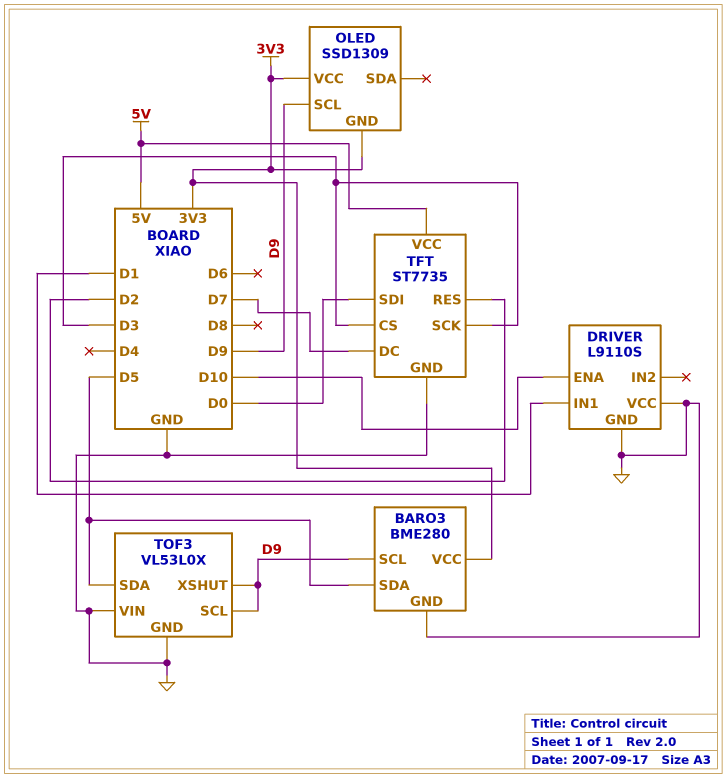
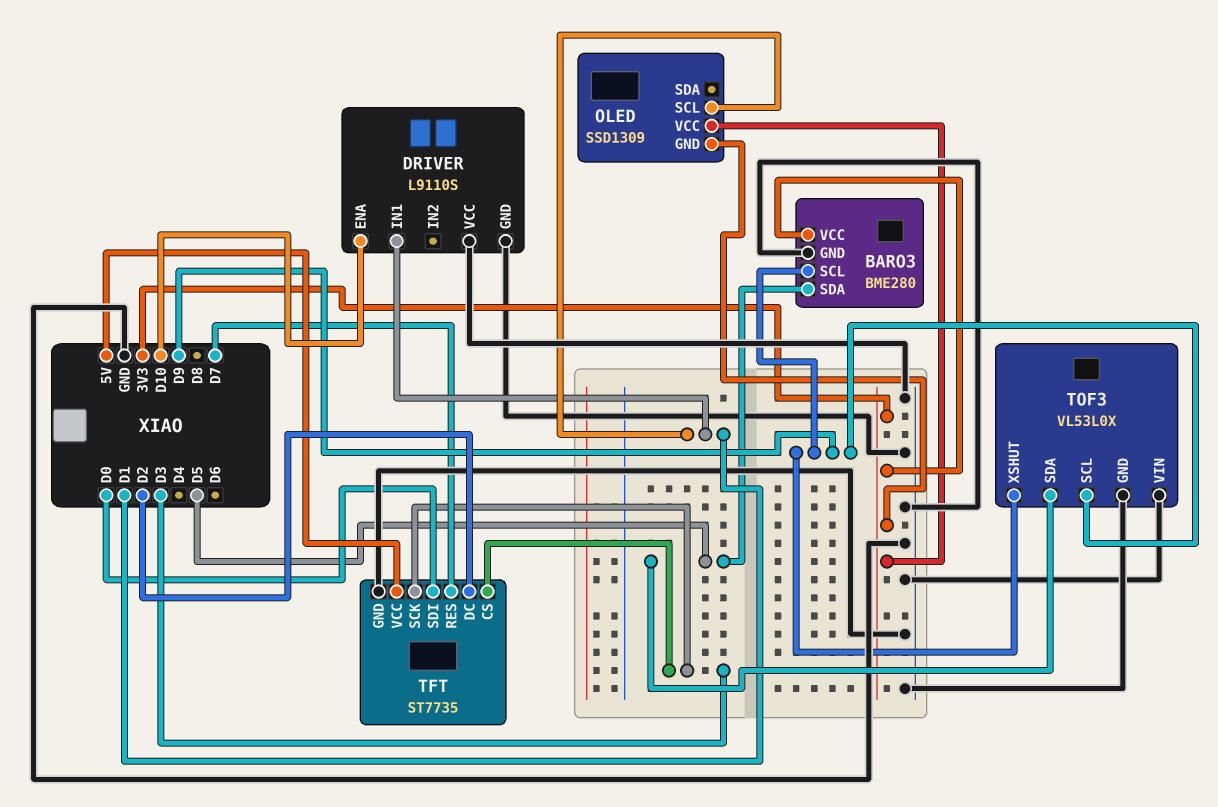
OLED pin SCL: D9 -> D1
TFT pin DC: D7 -> D2
TFT pin RES: D2 -> D7

